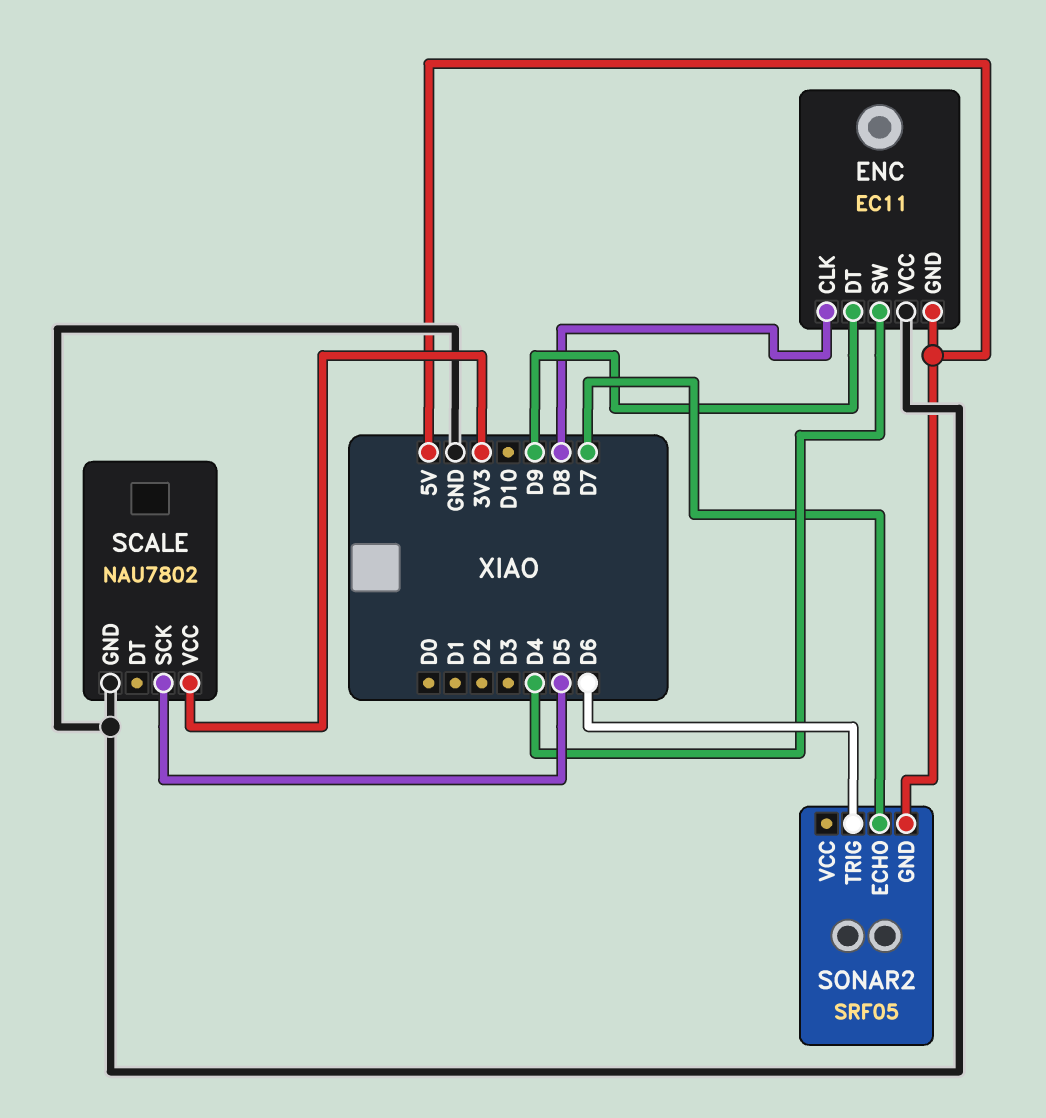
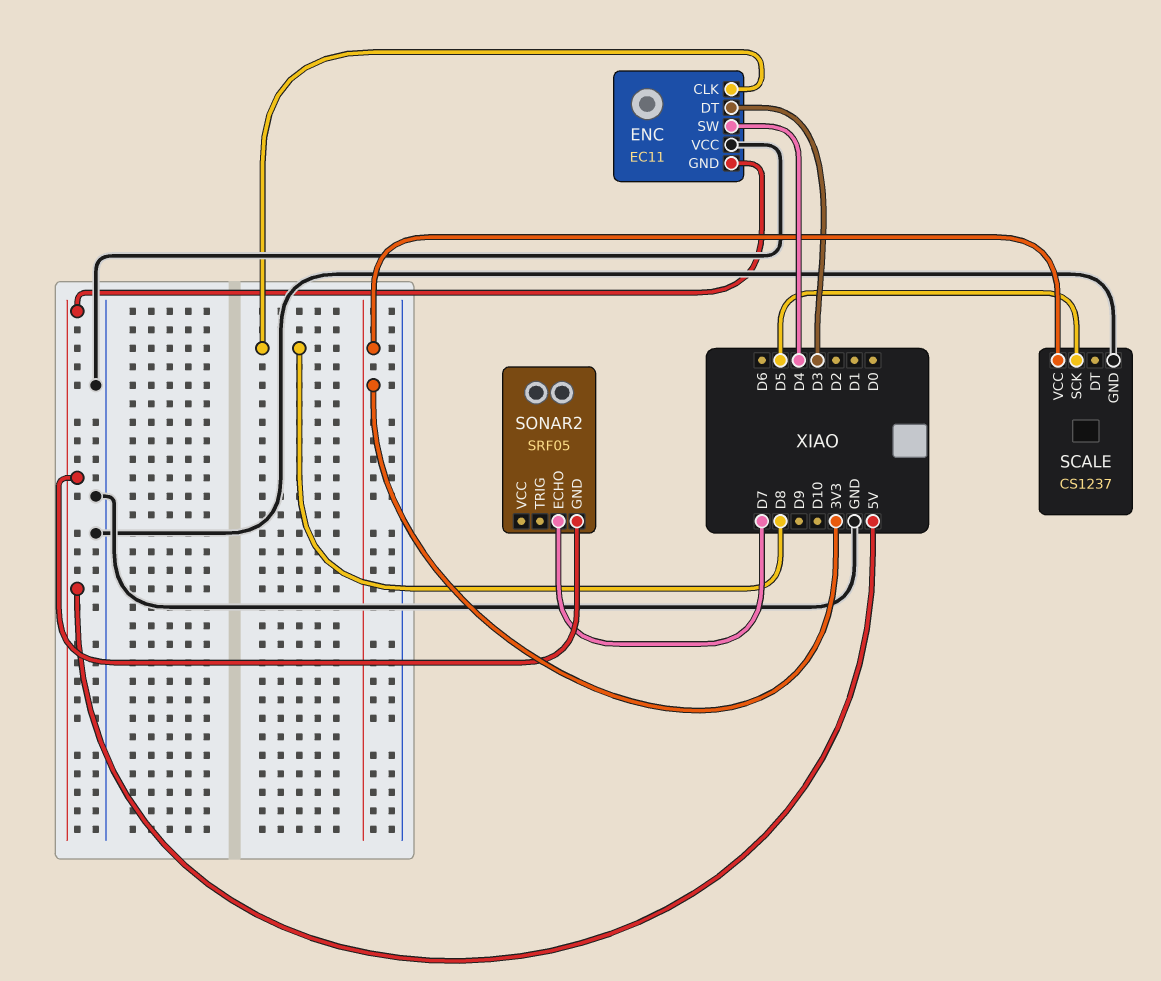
ENC pin DT: D9 -> D3
SCALE: NAU7802 -> CS1237
SONAR2 pin TRIG: D6 -> none

